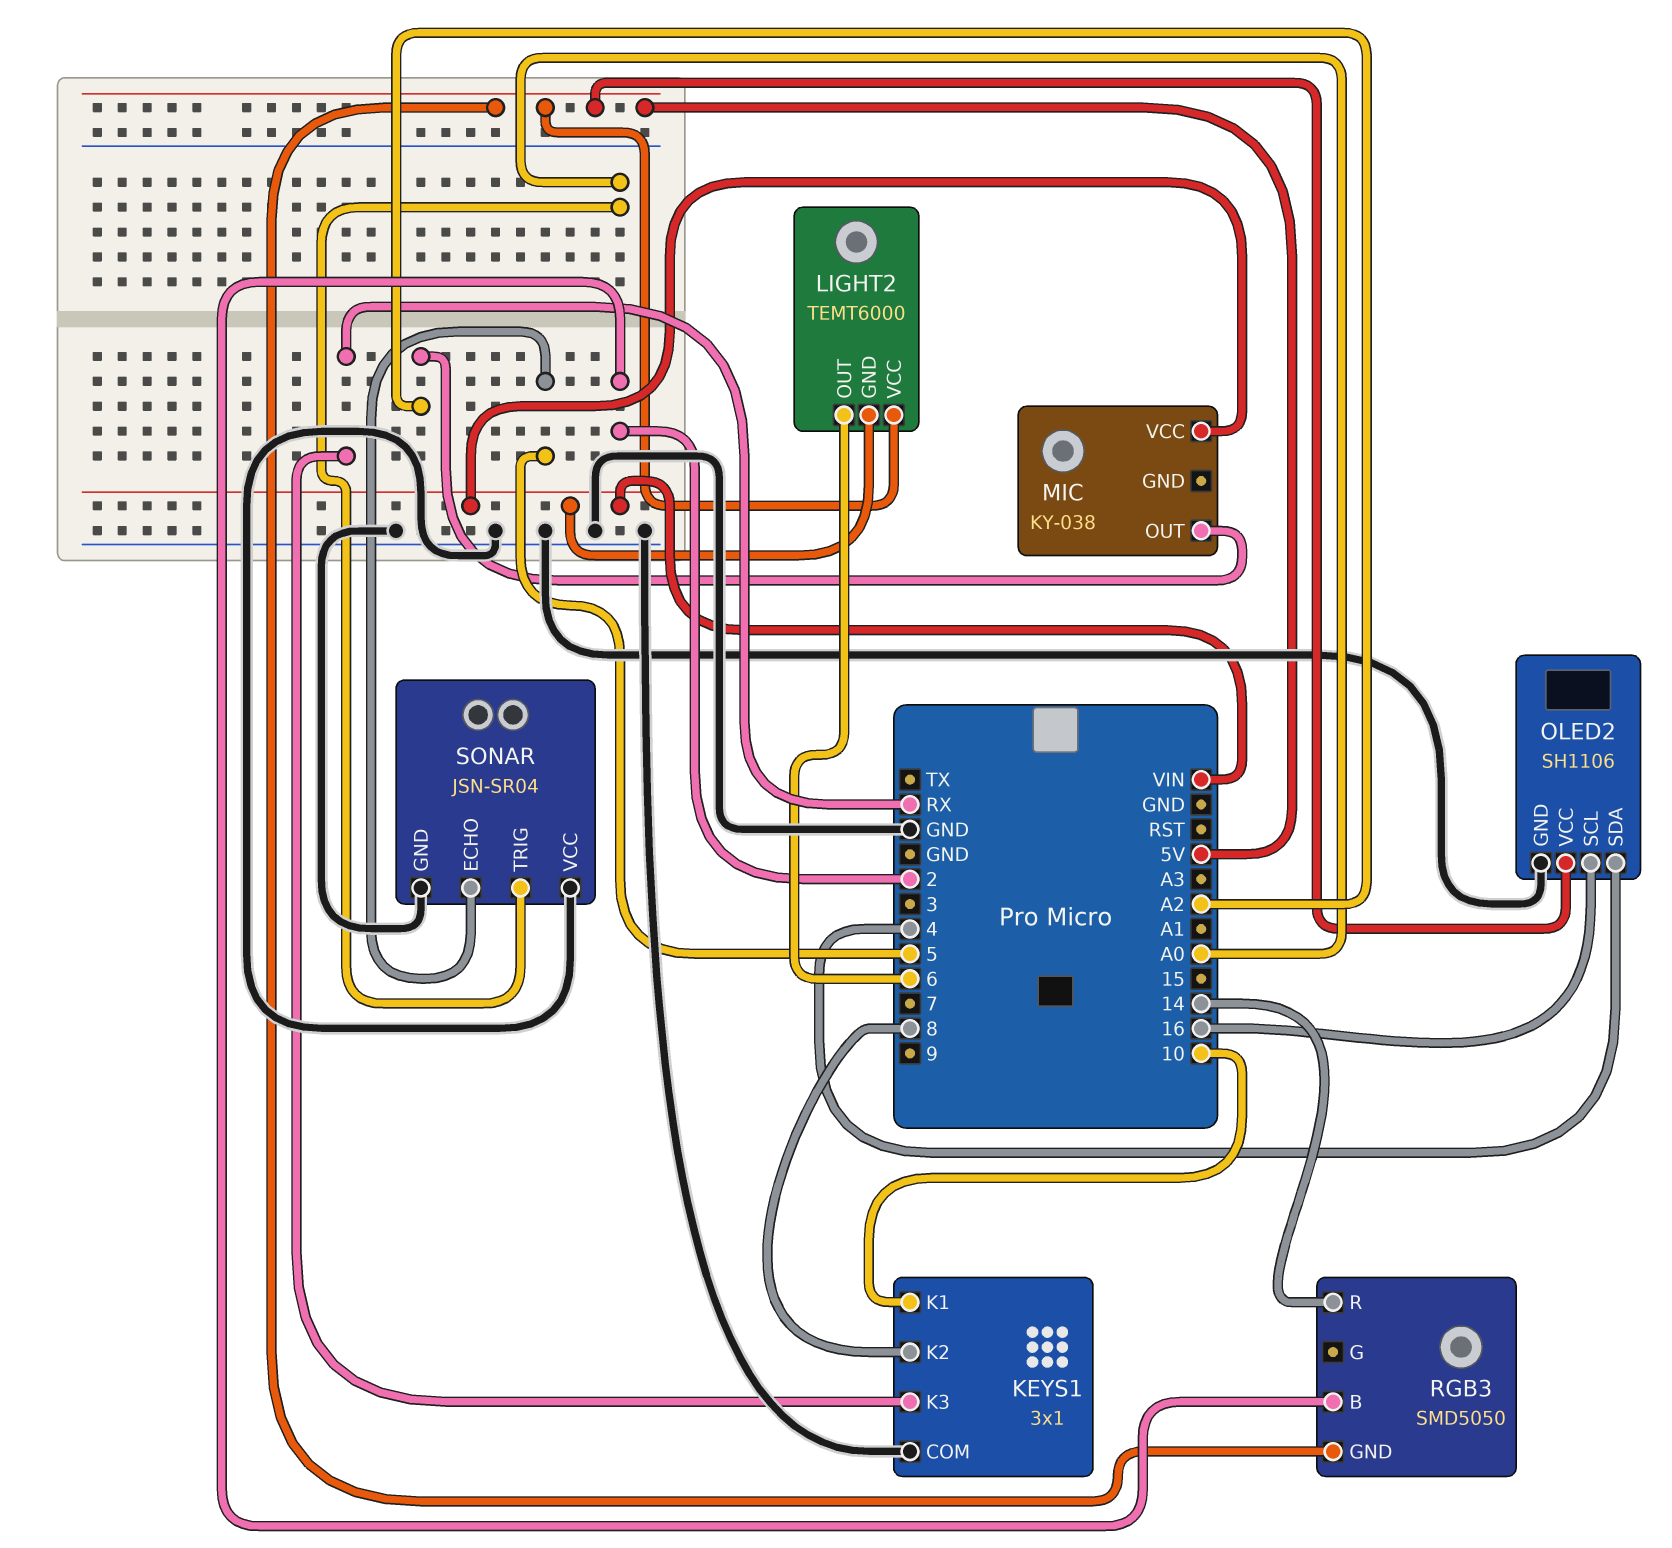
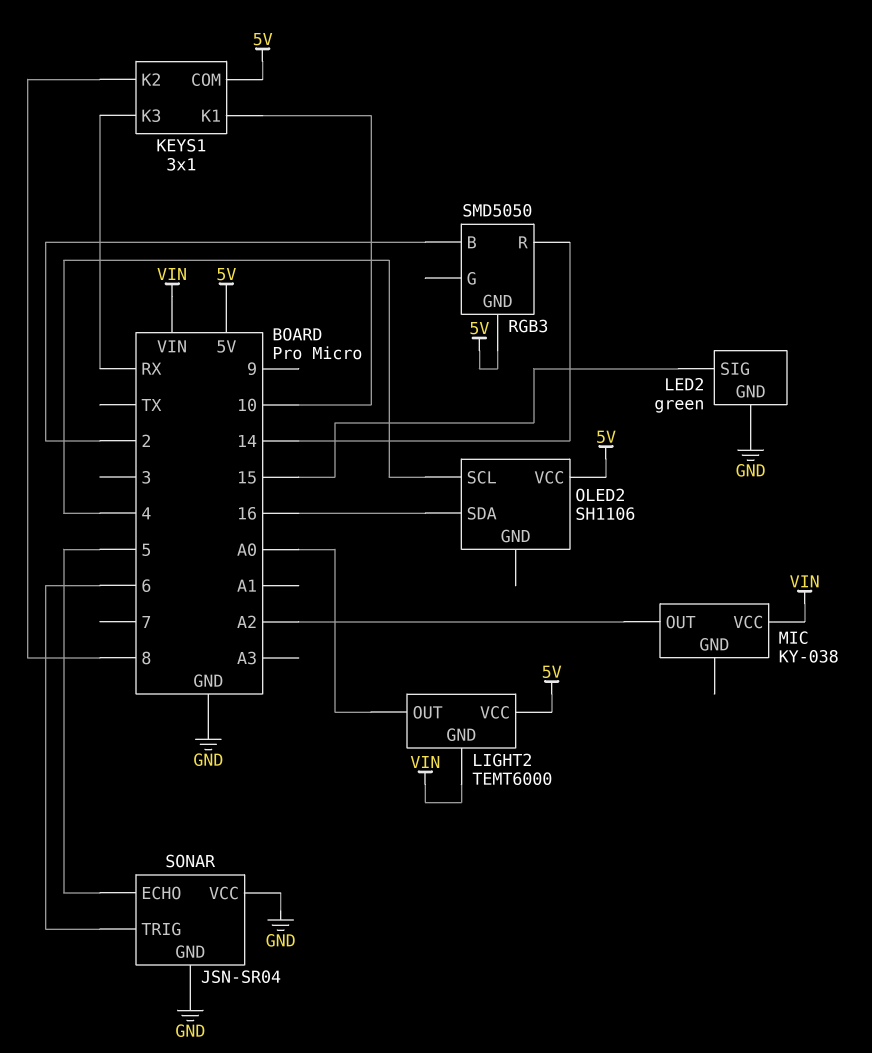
KEYS1 pin COM: GND -> 5V
LED2: none -> green
LED2 pin GND: none -> GND
LED2 pin SIG: none -> 15
LIGHT2 pin OUT: 6 -> A0
OLED2 pin GND: GND -> none
OLED2 pin SCL: 16 -> 4
OLED2 pin SDA: 4 -> 16
SONAR pin TRIG: A0 -> 6

